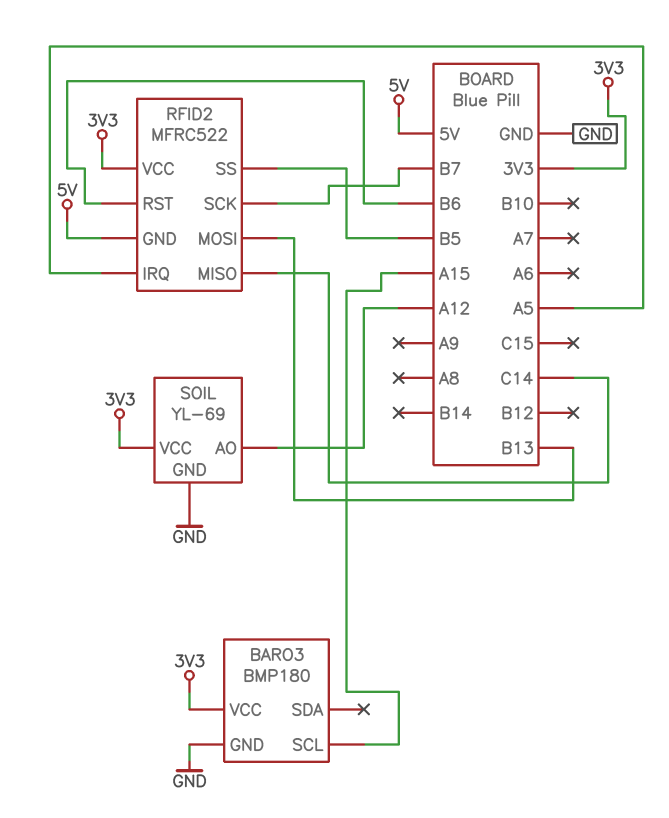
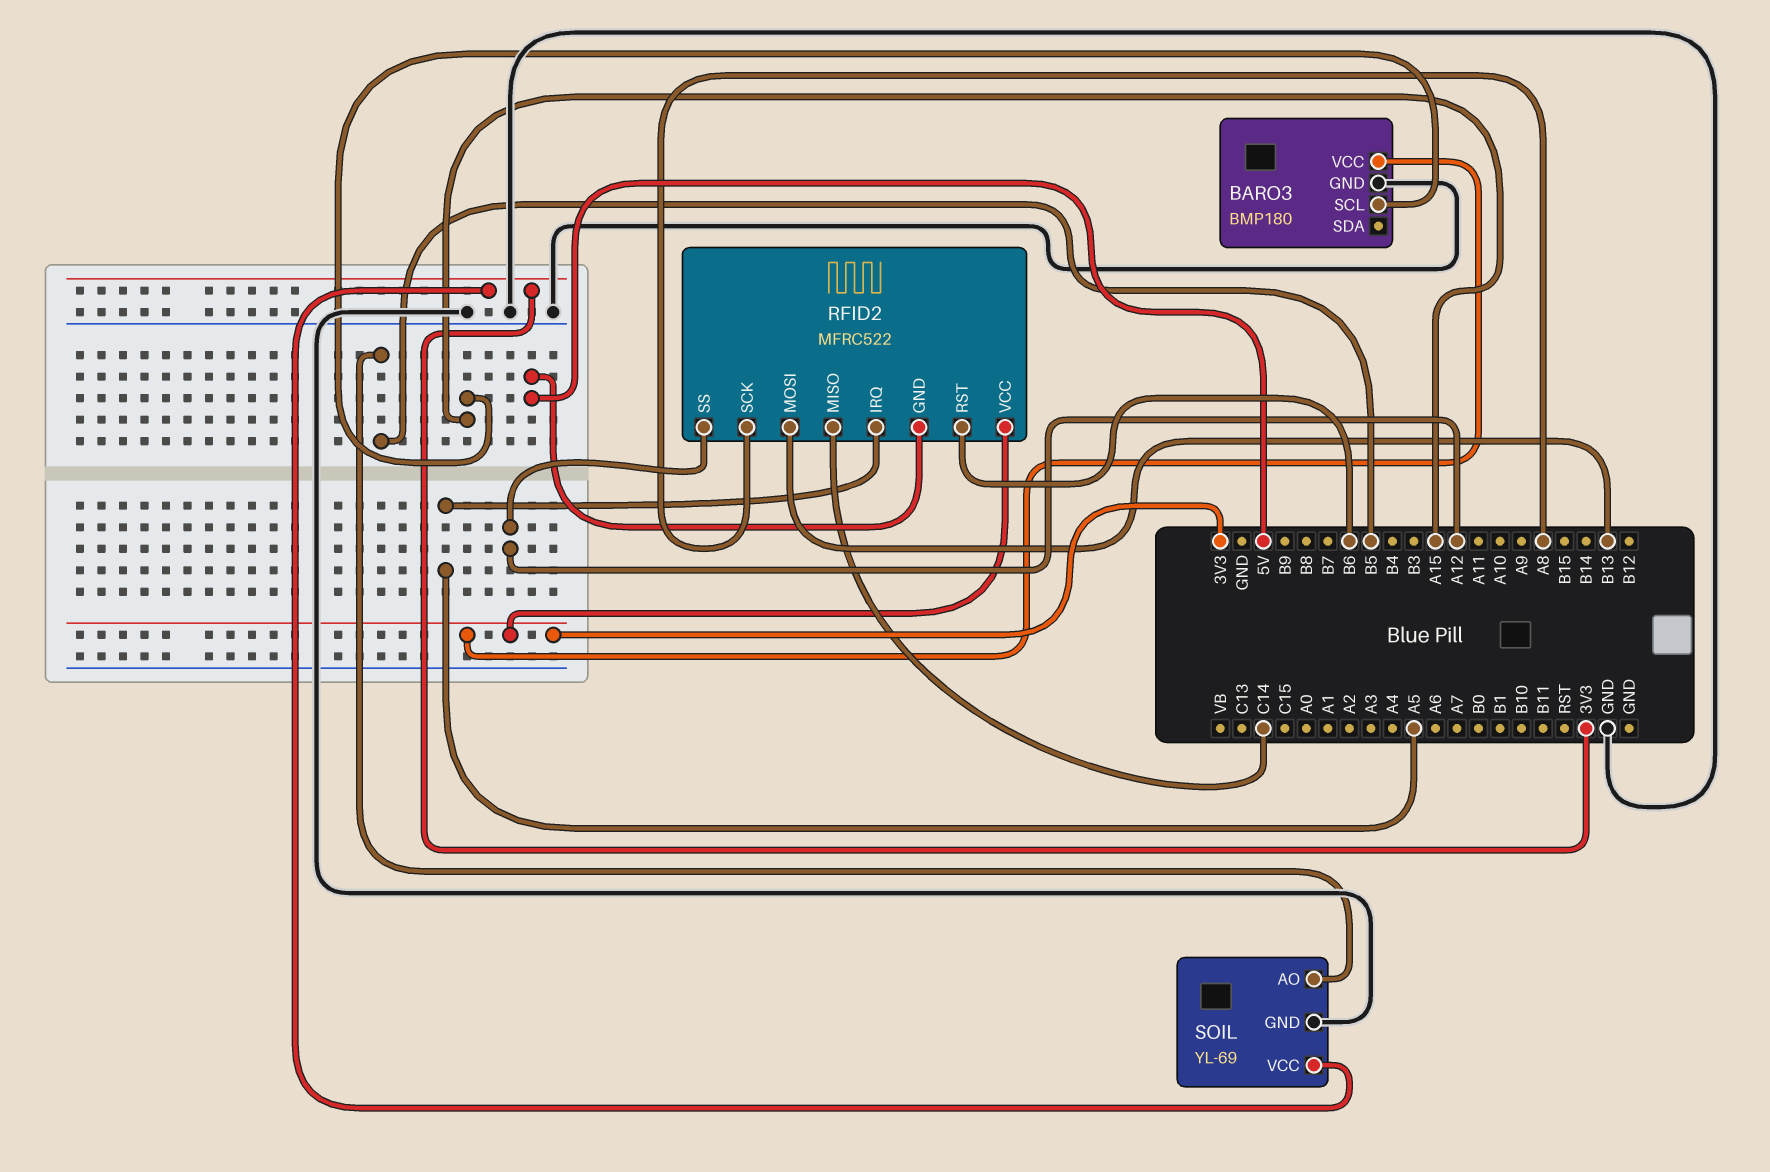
RFID2 pin SCK: B7 -> A8
RFID2 pin SS: B5 -> A12
SOIL pin AO: A12 -> B5

